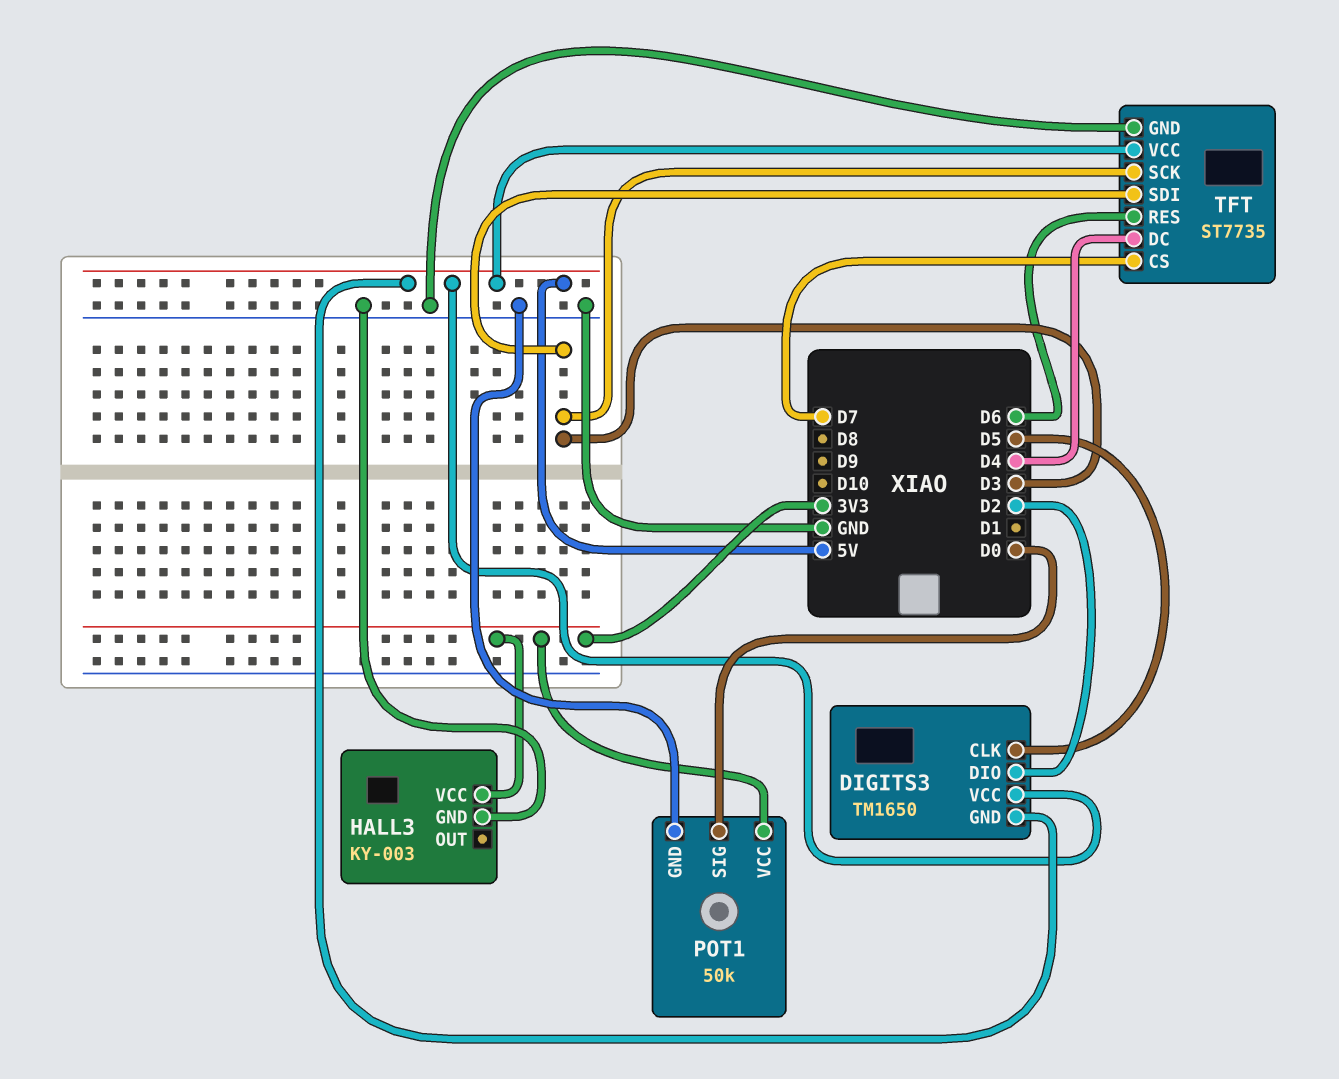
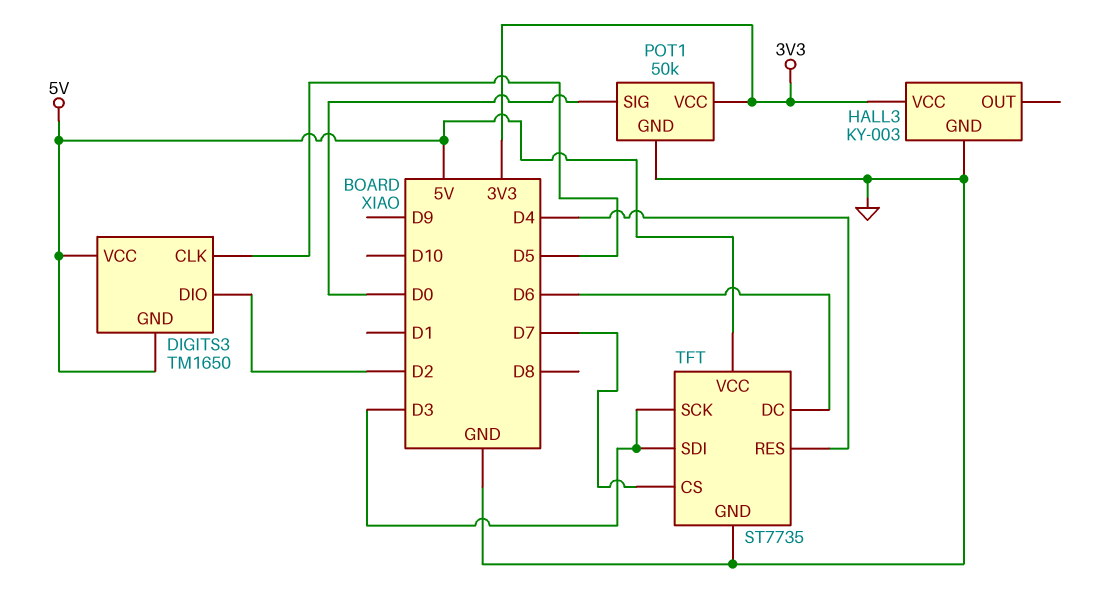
TFT pin DC: D4 -> D6
TFT pin RES: D6 -> D4

